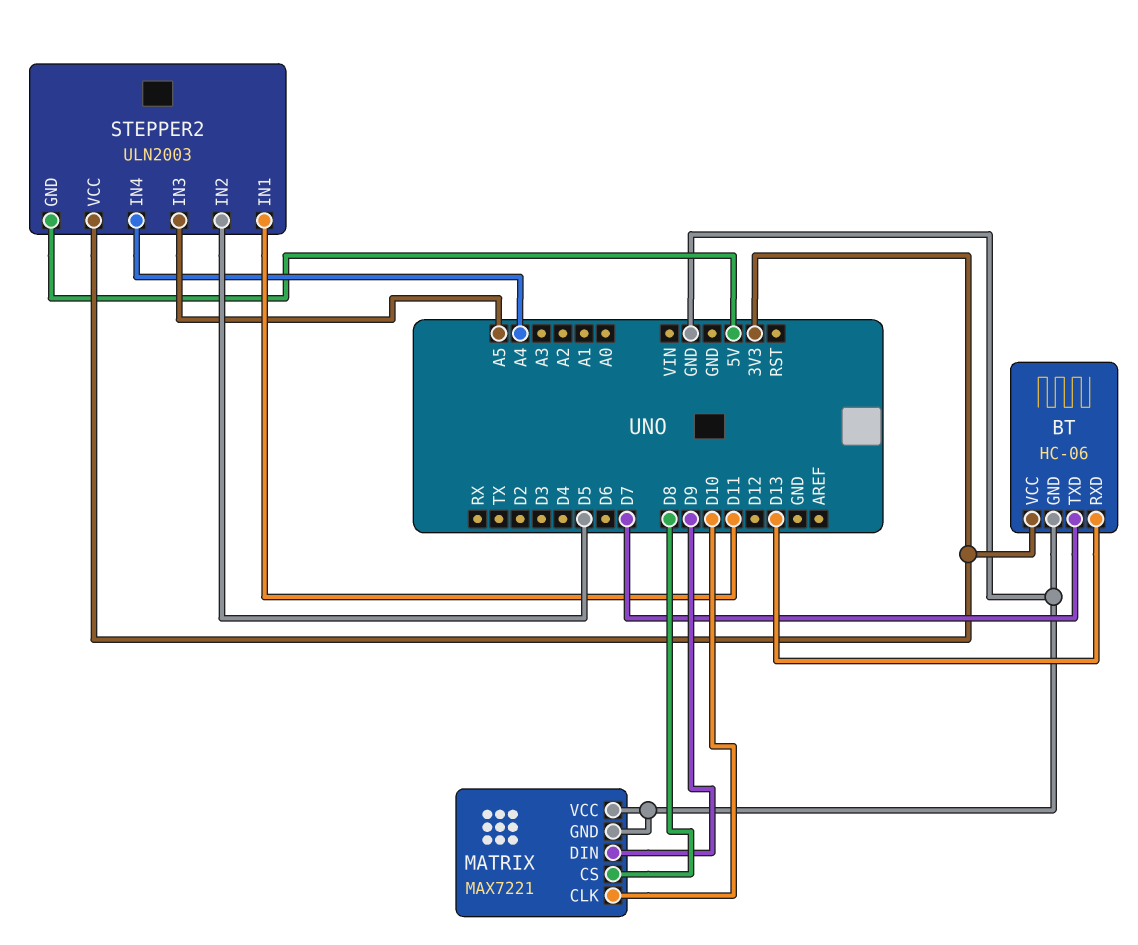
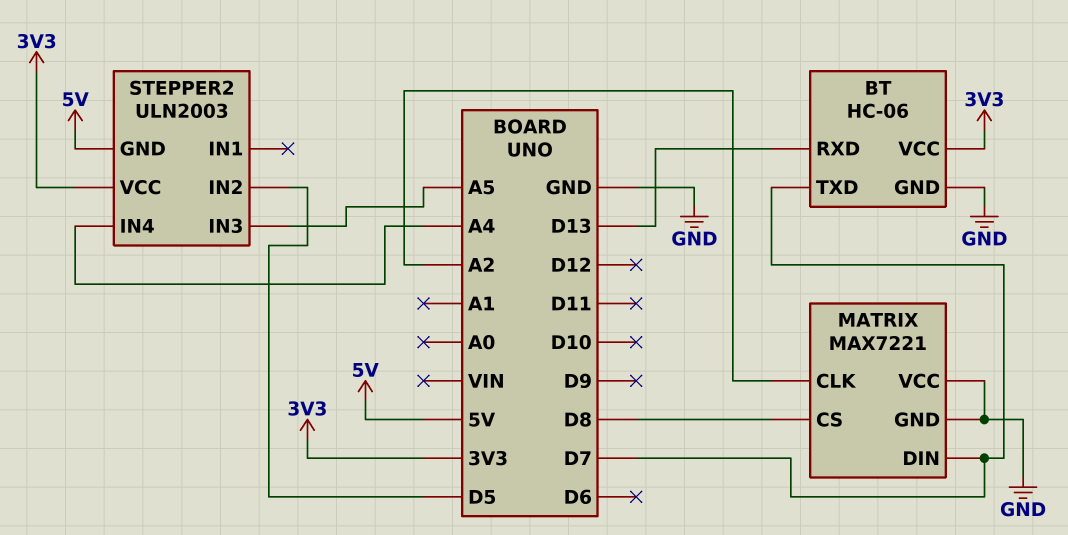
MATRIX pin CLK: D10 -> A2
MATRIX pin DIN: D9 -> D7
STEPPER2 pin IN1: D11 -> none

